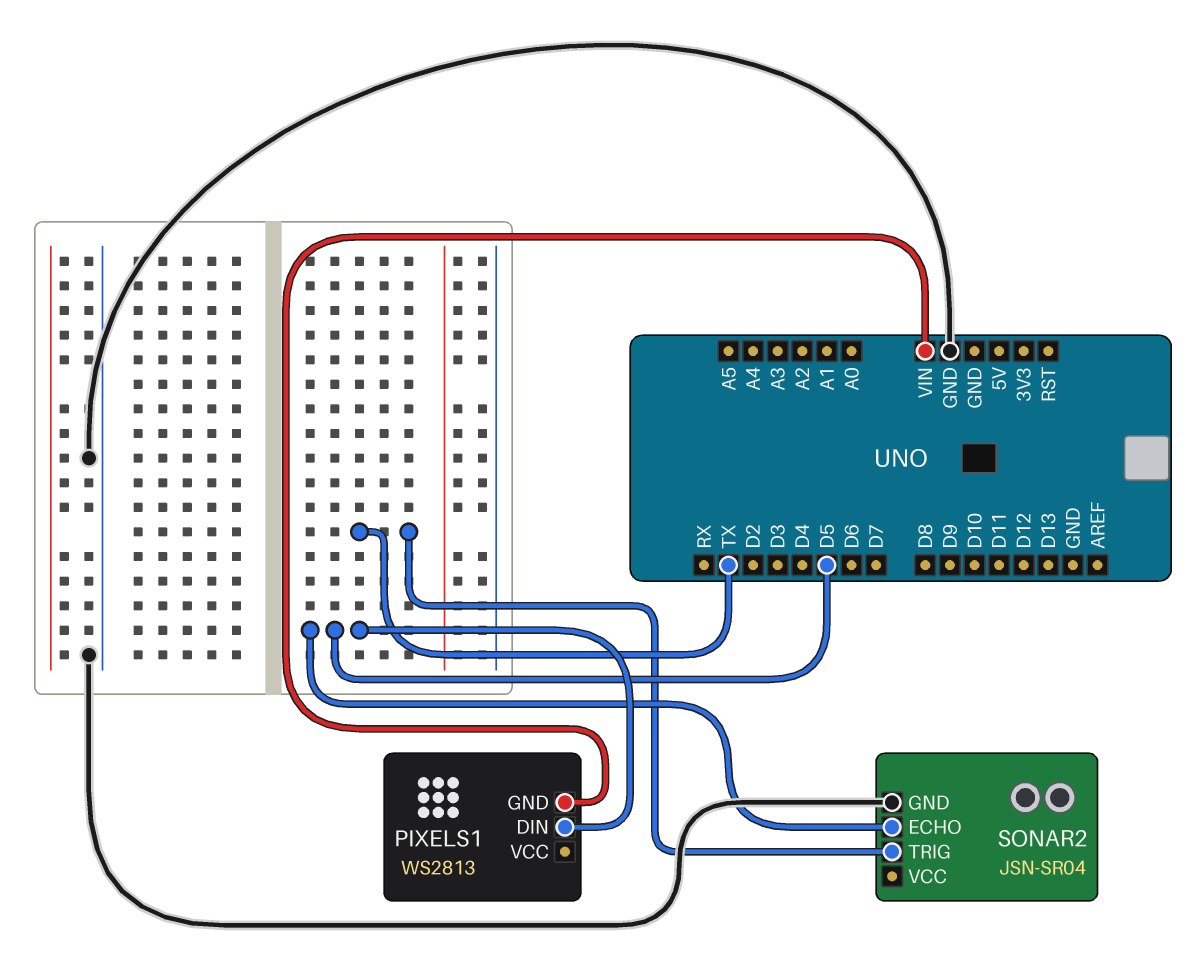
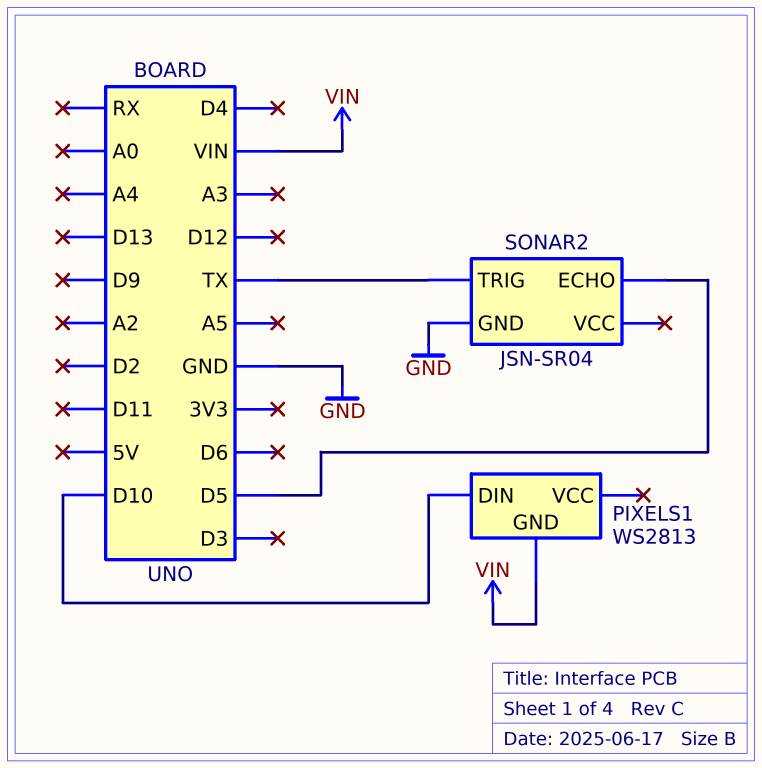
PIXELS1 pin DIN: D5 -> D10

